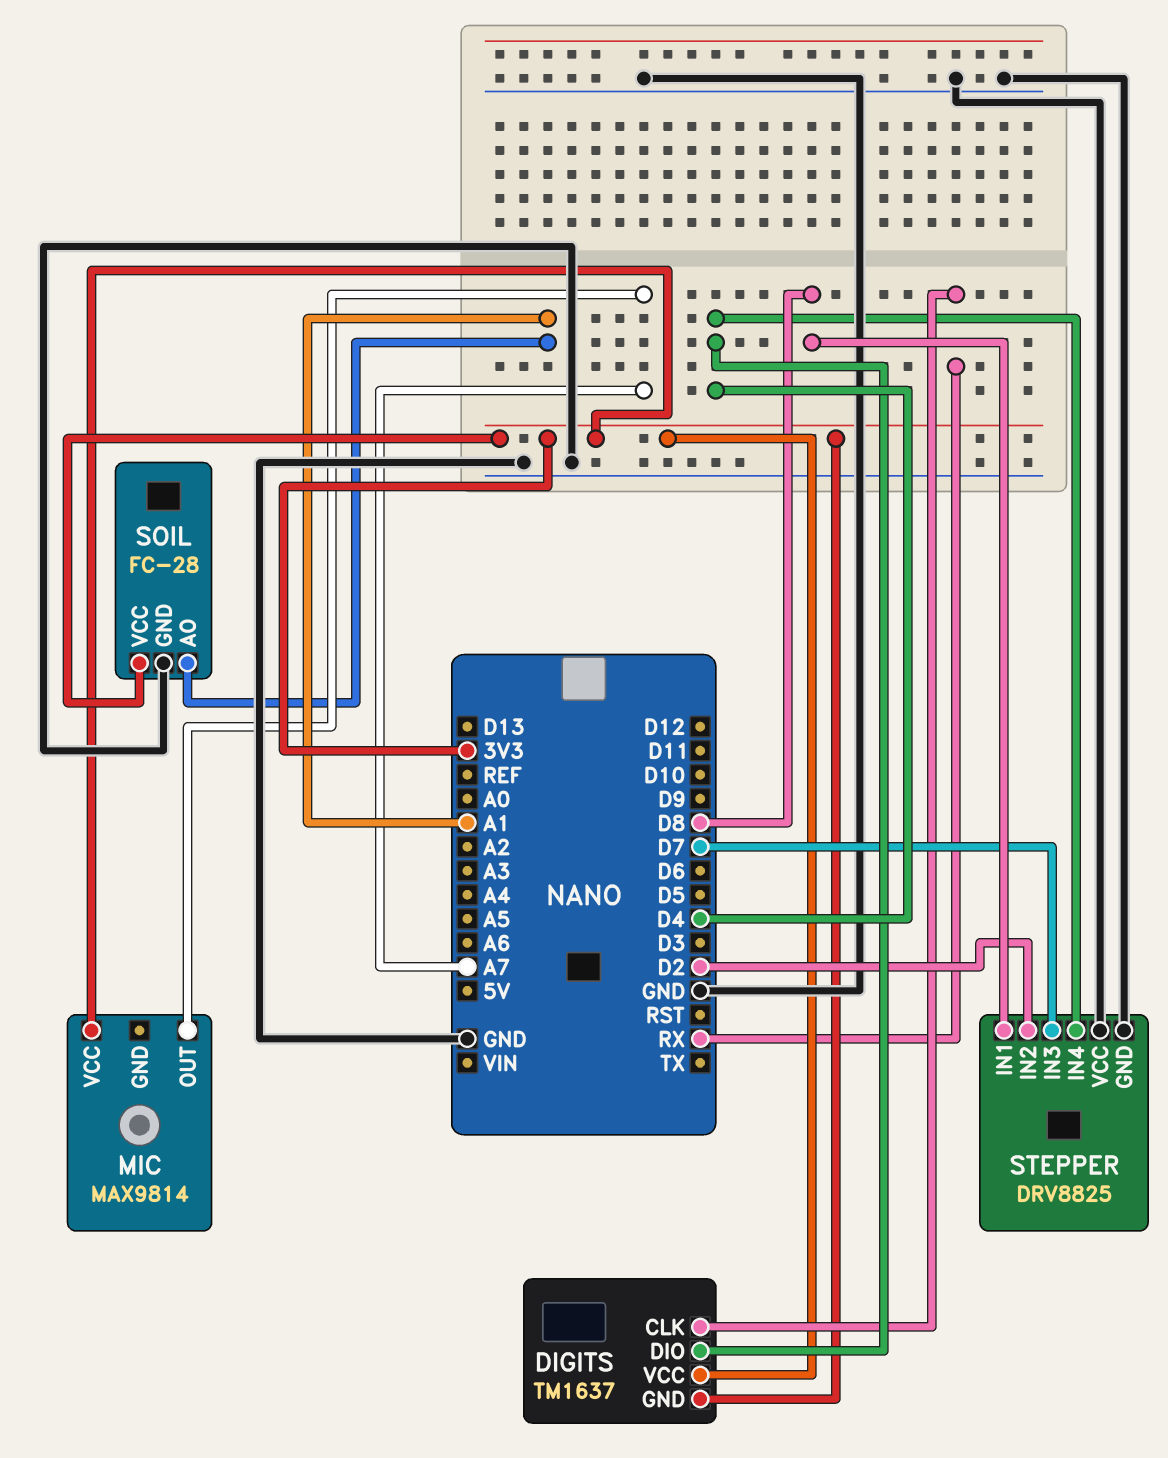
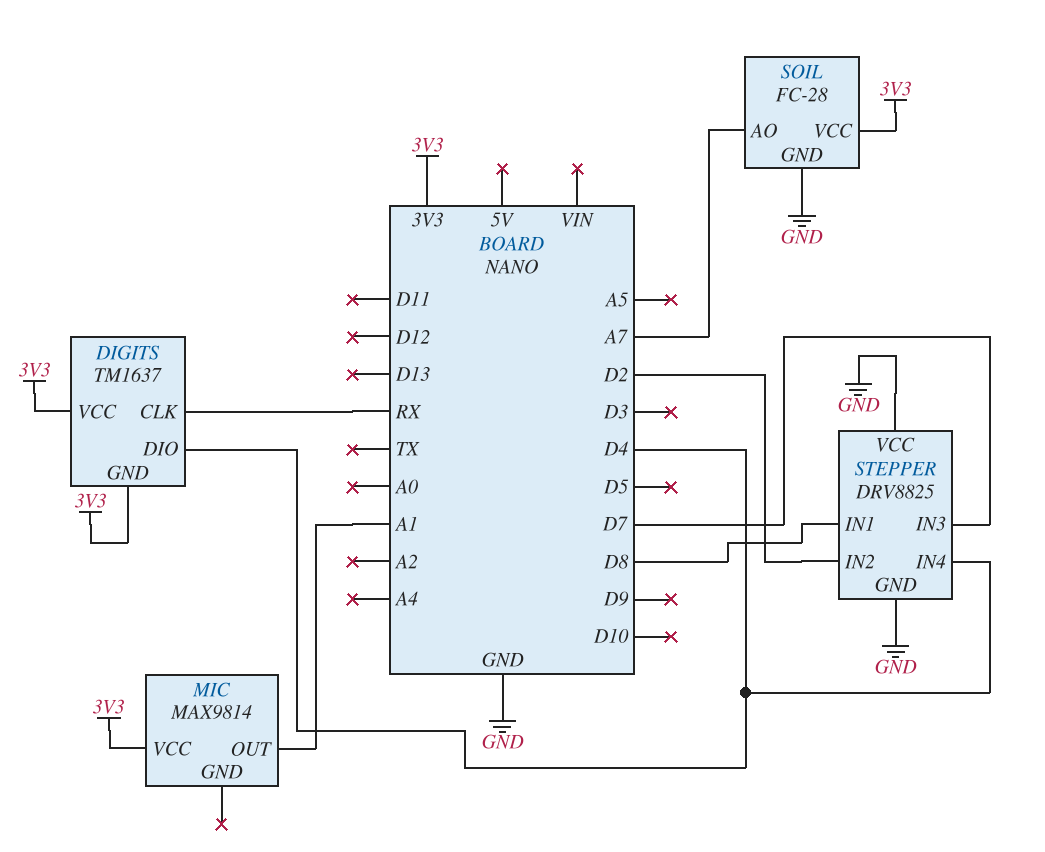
MIC pin OUT: A7 -> A1
SOIL pin AO: A1 -> A7

